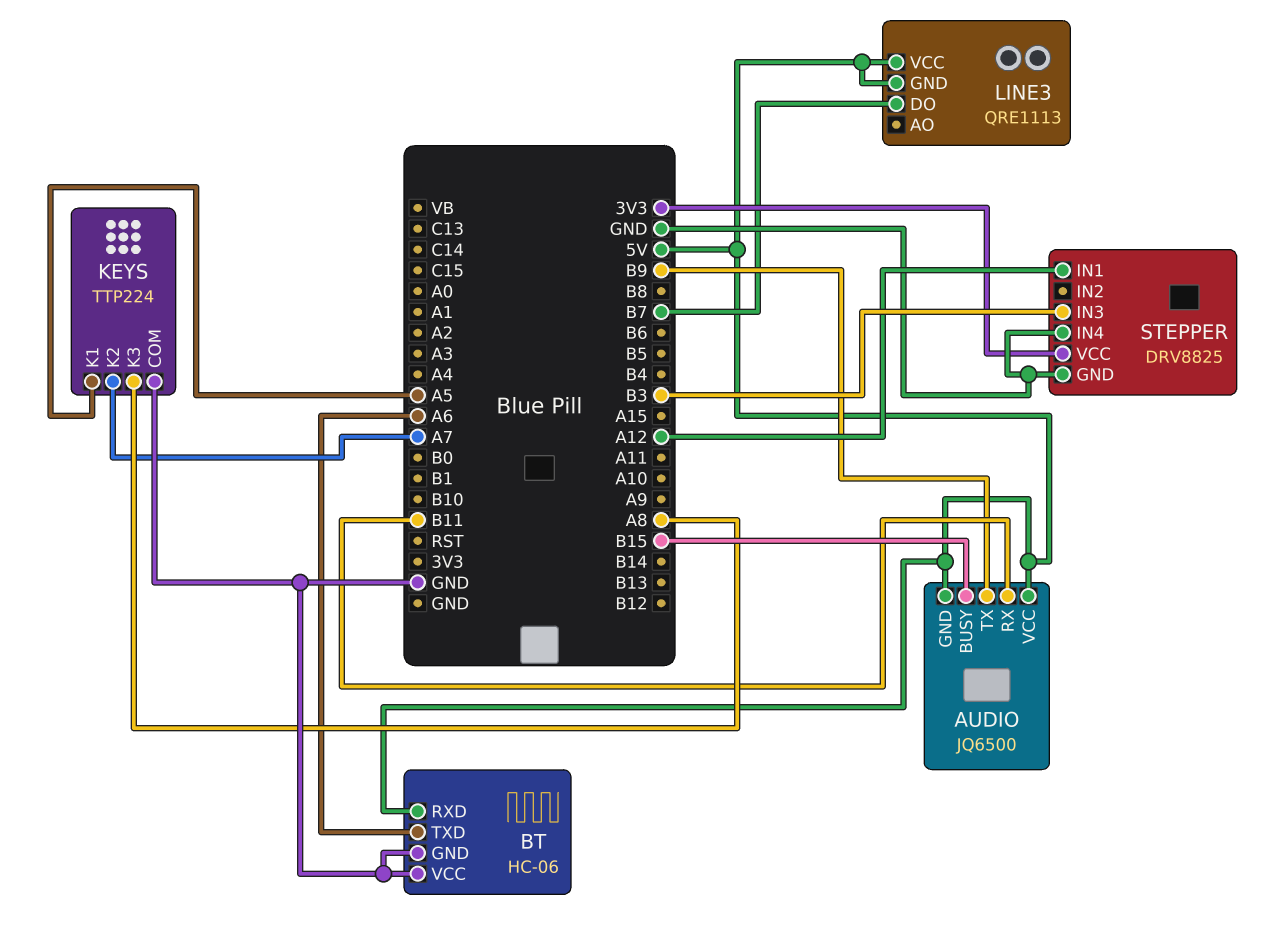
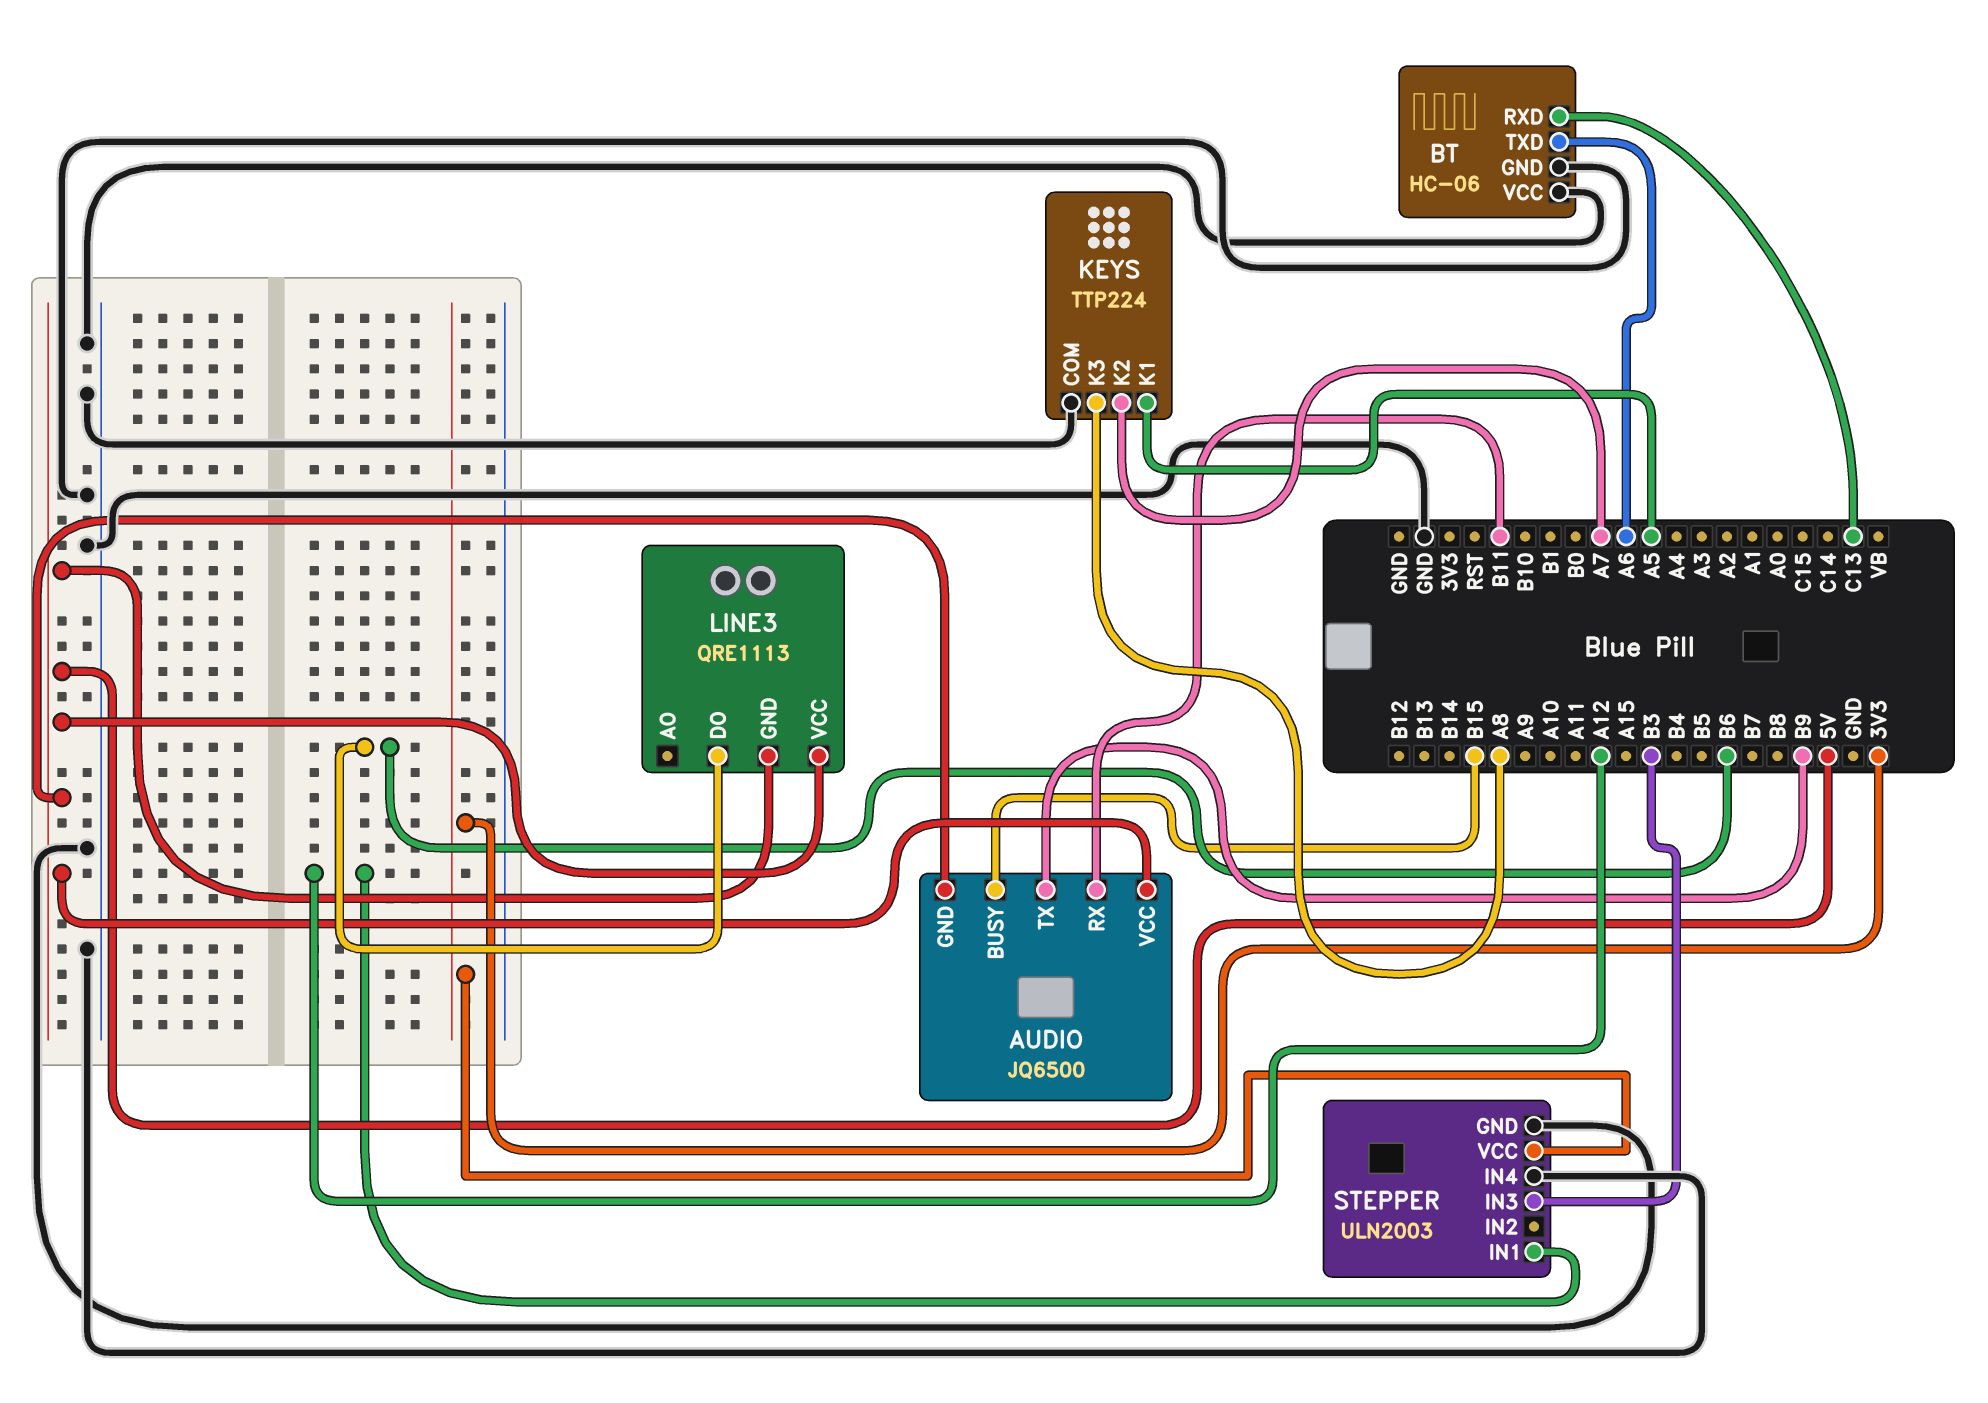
BT pin RXD: 5V -> C13
LINE3 pin DO: B7 -> B6
STEPPER: DRV8825 -> ULN2003

